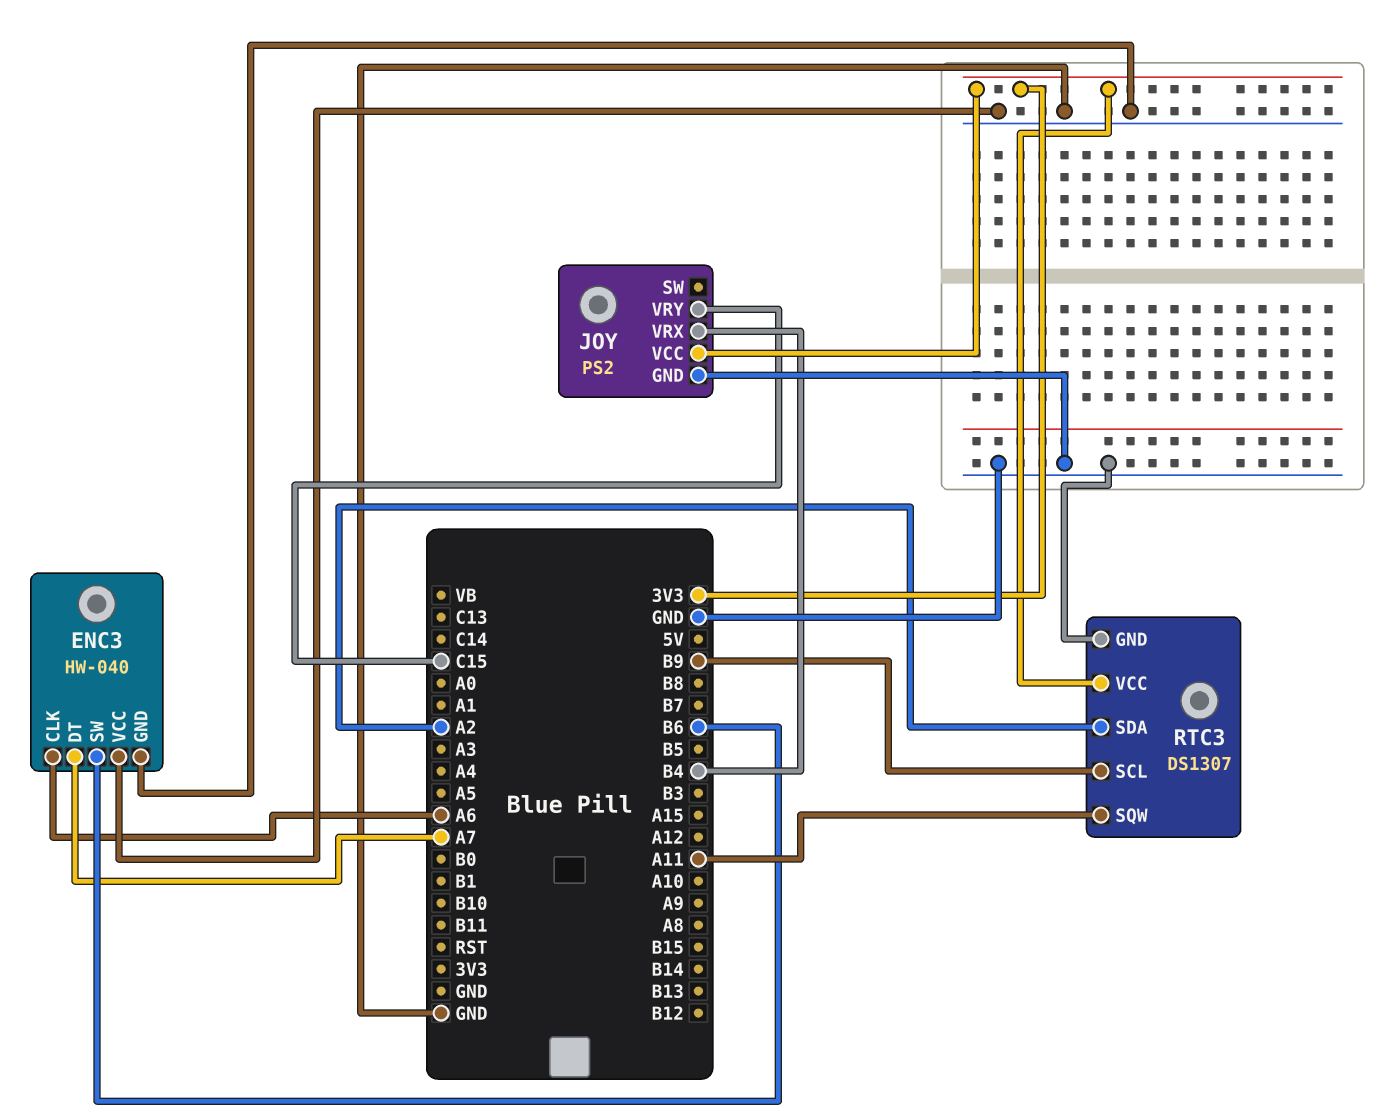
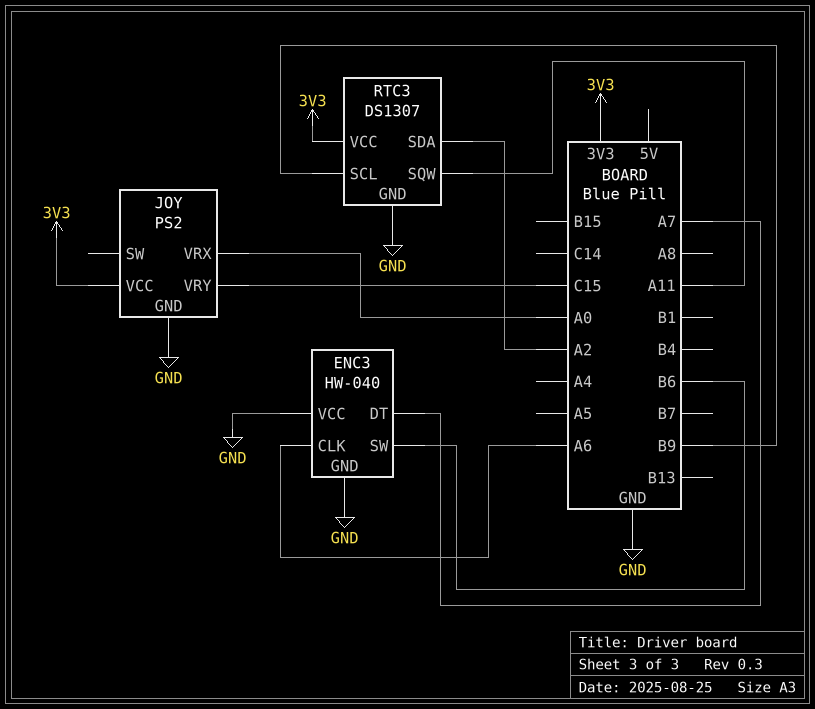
JOY pin VRX: B4 -> A0

